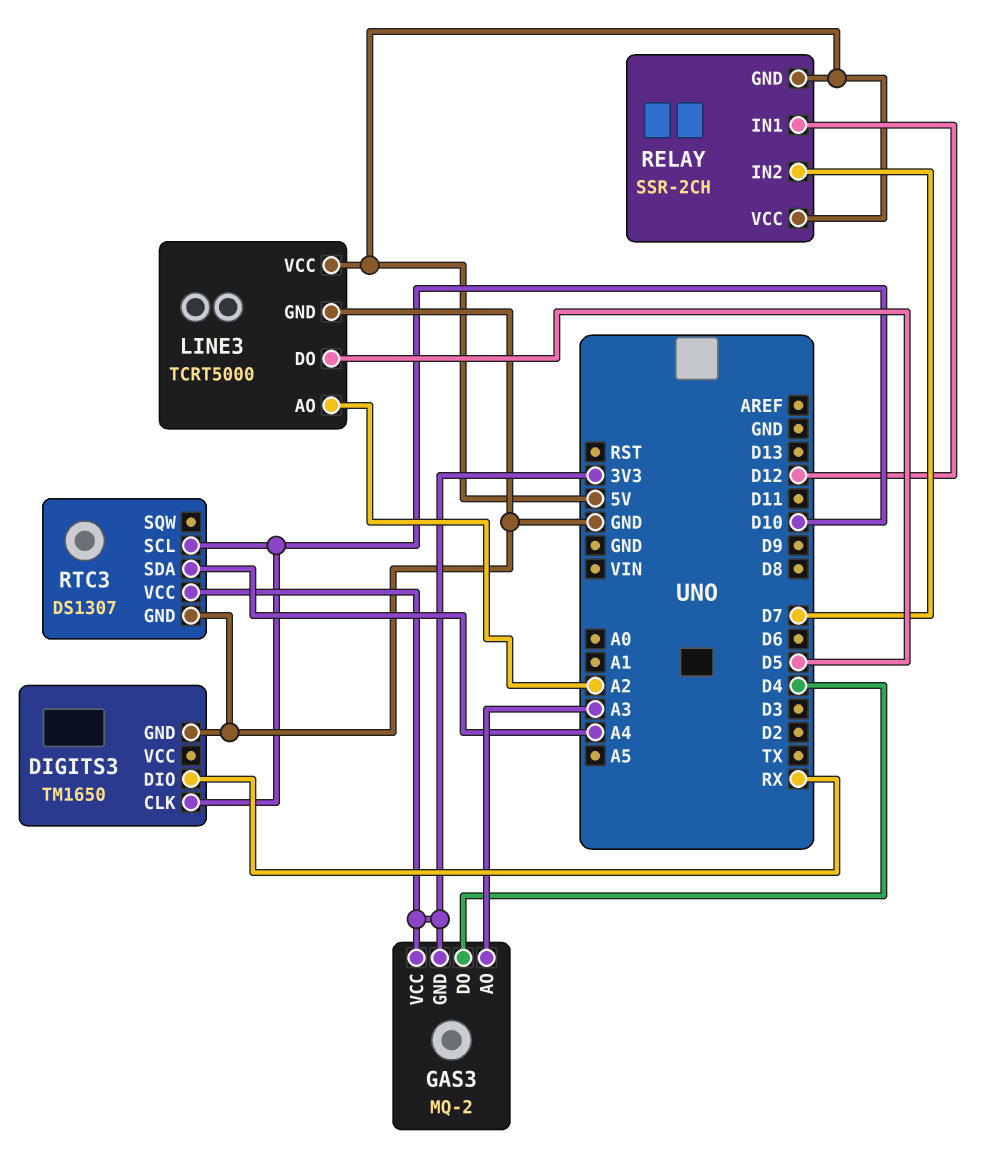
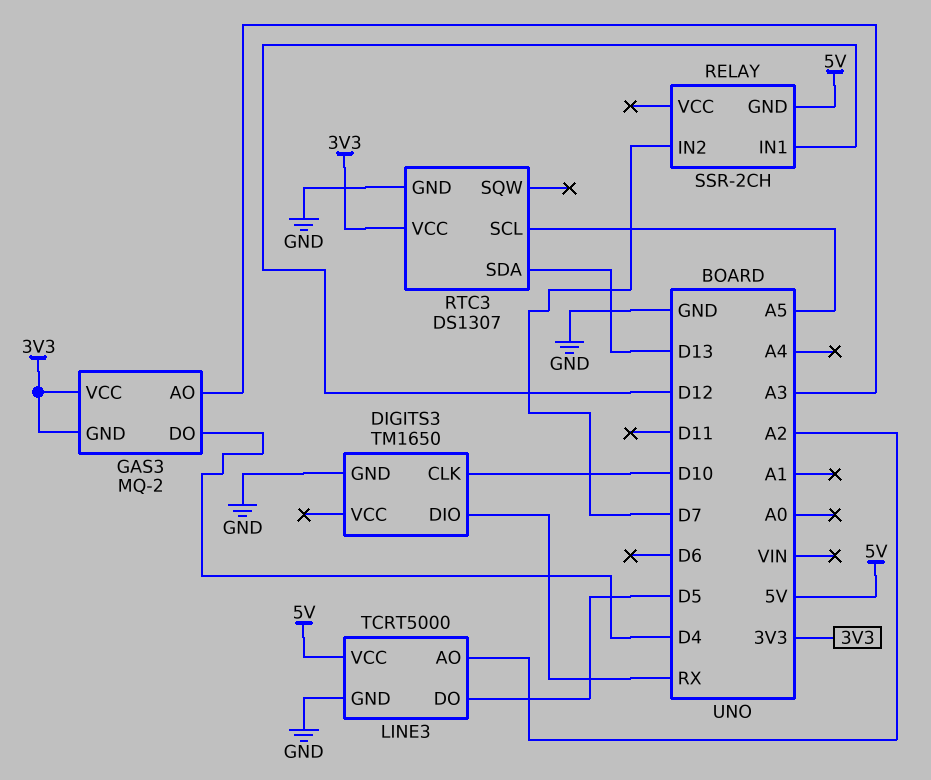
RELAY pin VCC: 5V -> none
RTC3 pin SCL: D10 -> A5
RTC3 pin SDA: A4 -> D13

